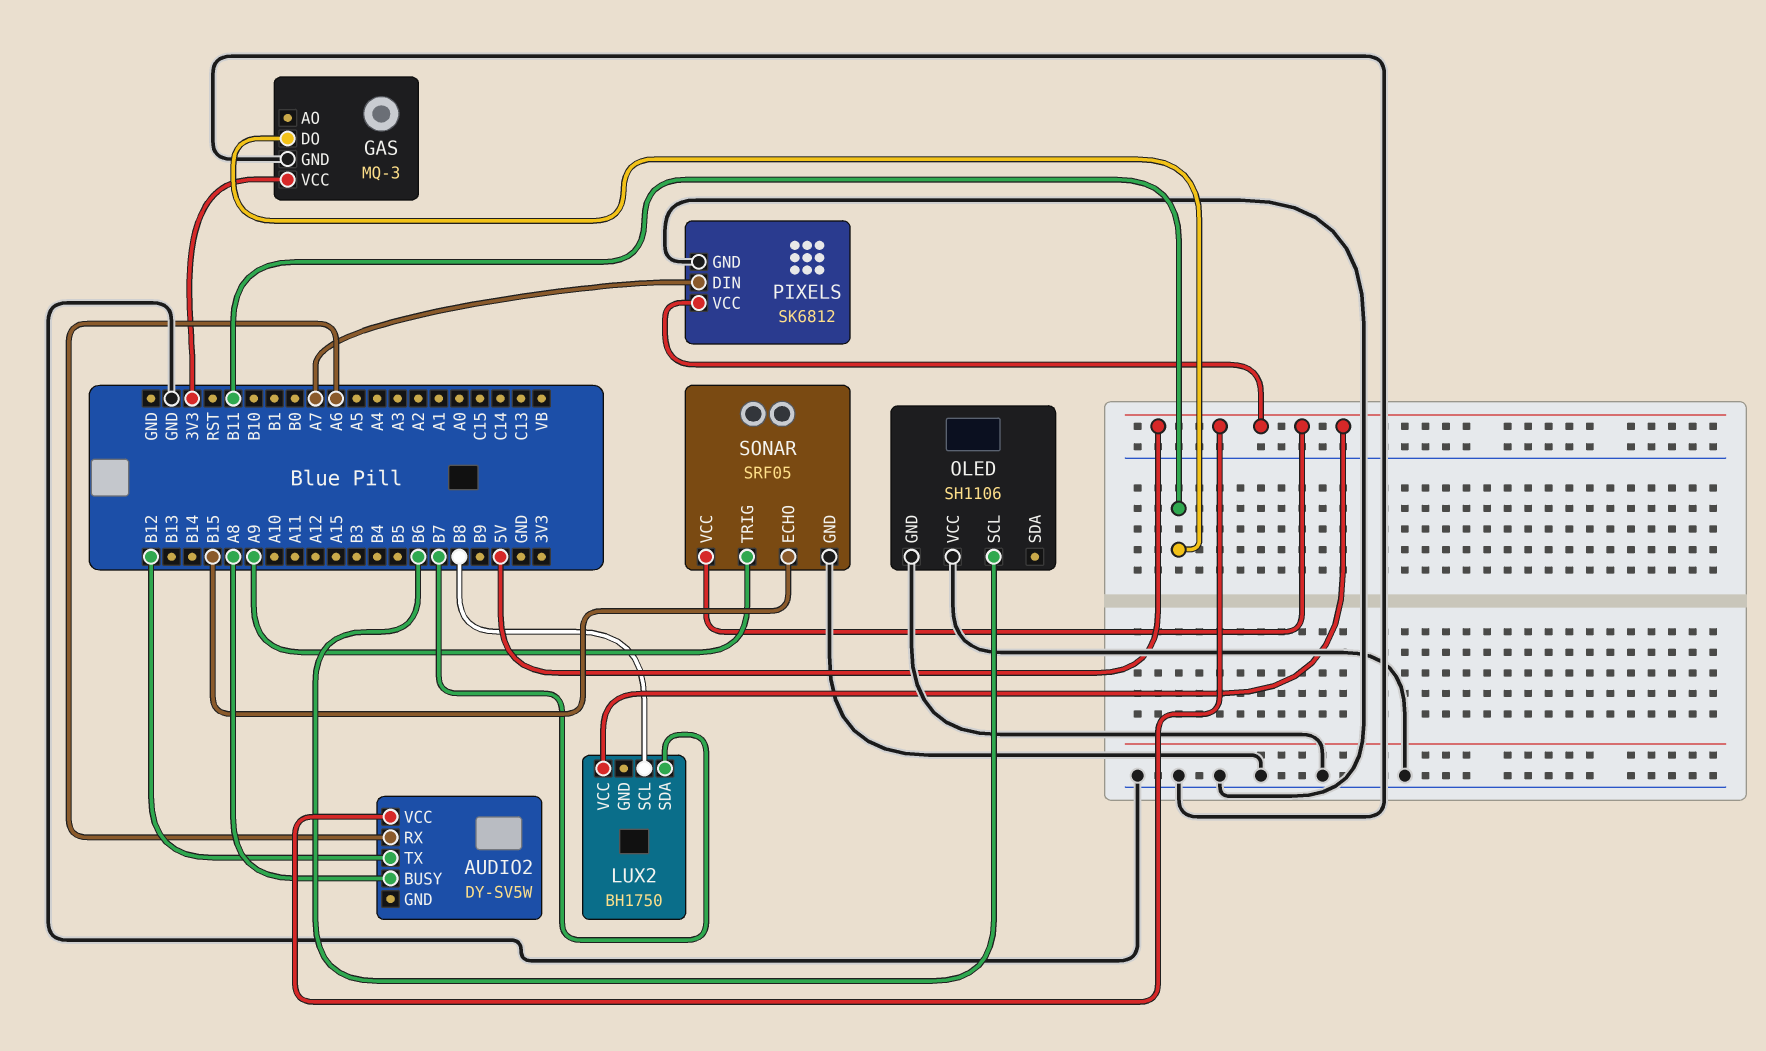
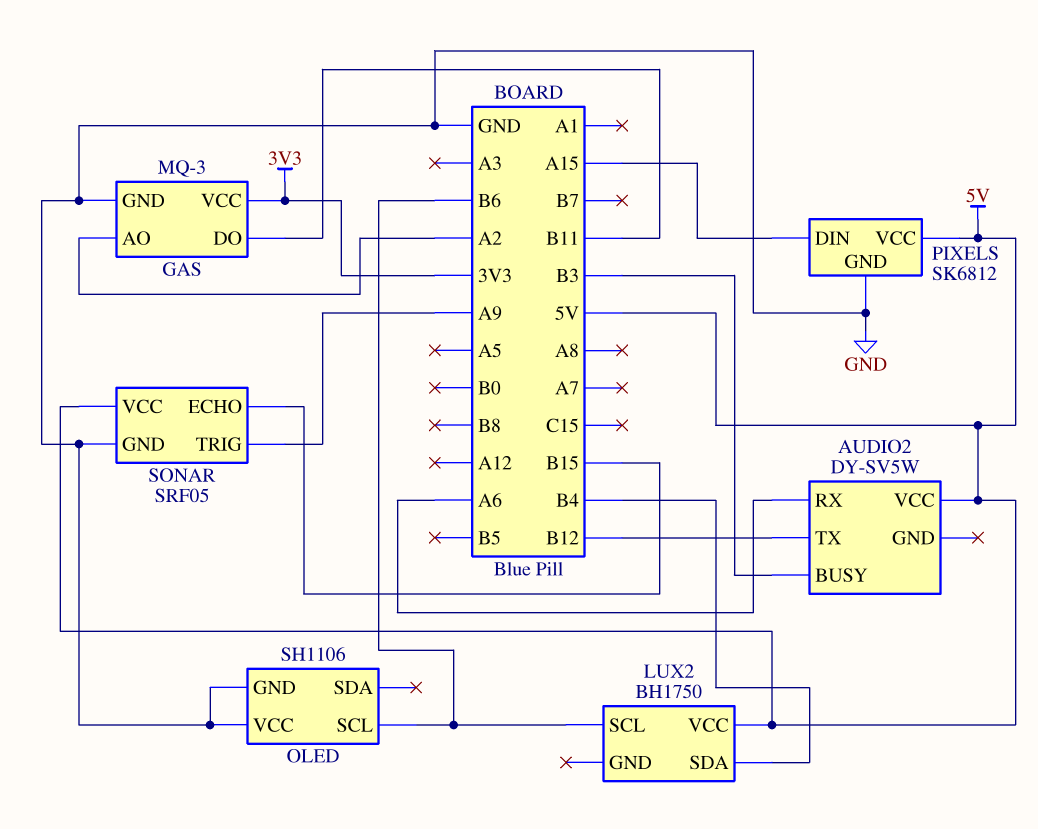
AUDIO2 pin BUSY: A8 -> B3
GAS pin AO: none -> A2
LUX2 pin SCL: B8 -> B6
LUX2 pin SDA: B7 -> B4
PIXELS pin DIN: A7 -> A15

